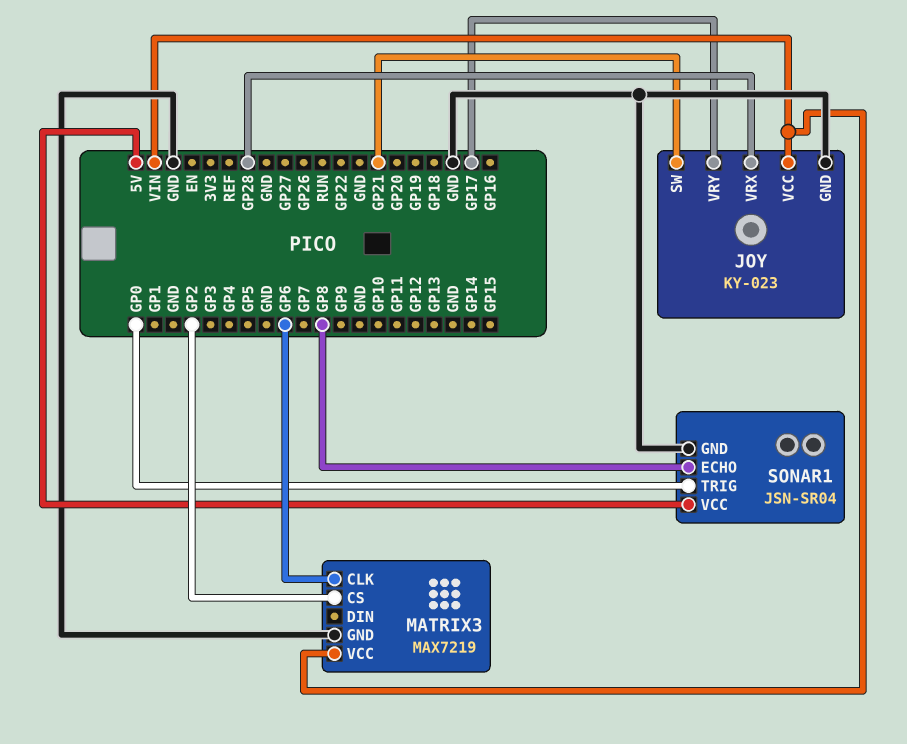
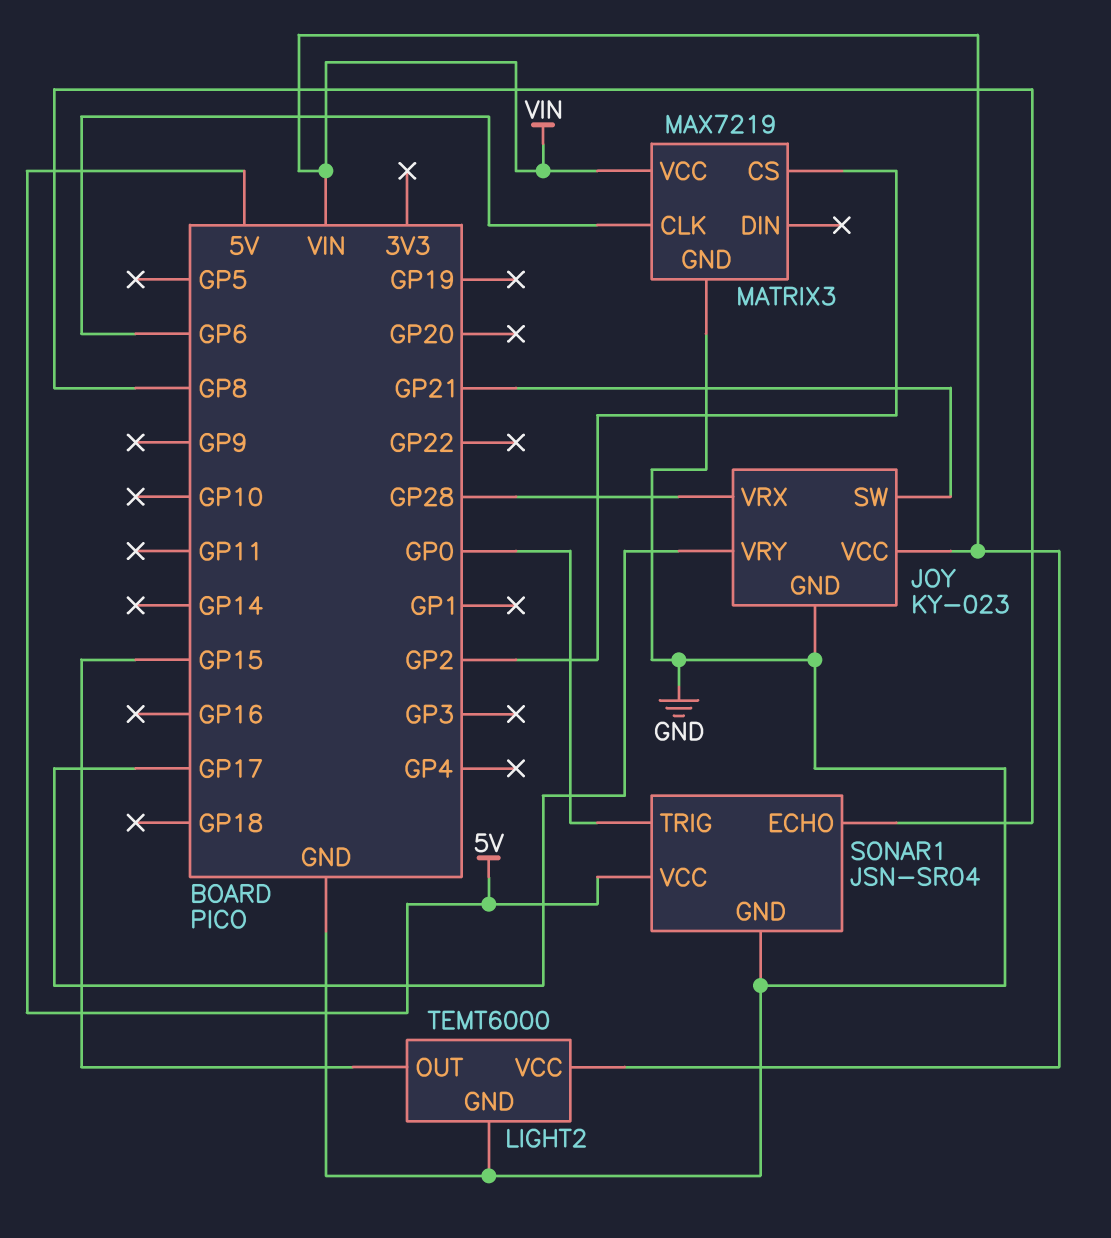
LIGHT2: none -> TEMT6000
LIGHT2 pin GND: none -> GND
LIGHT2 pin OUT: none -> GP15
LIGHT2 pin VCC: none -> VIN

